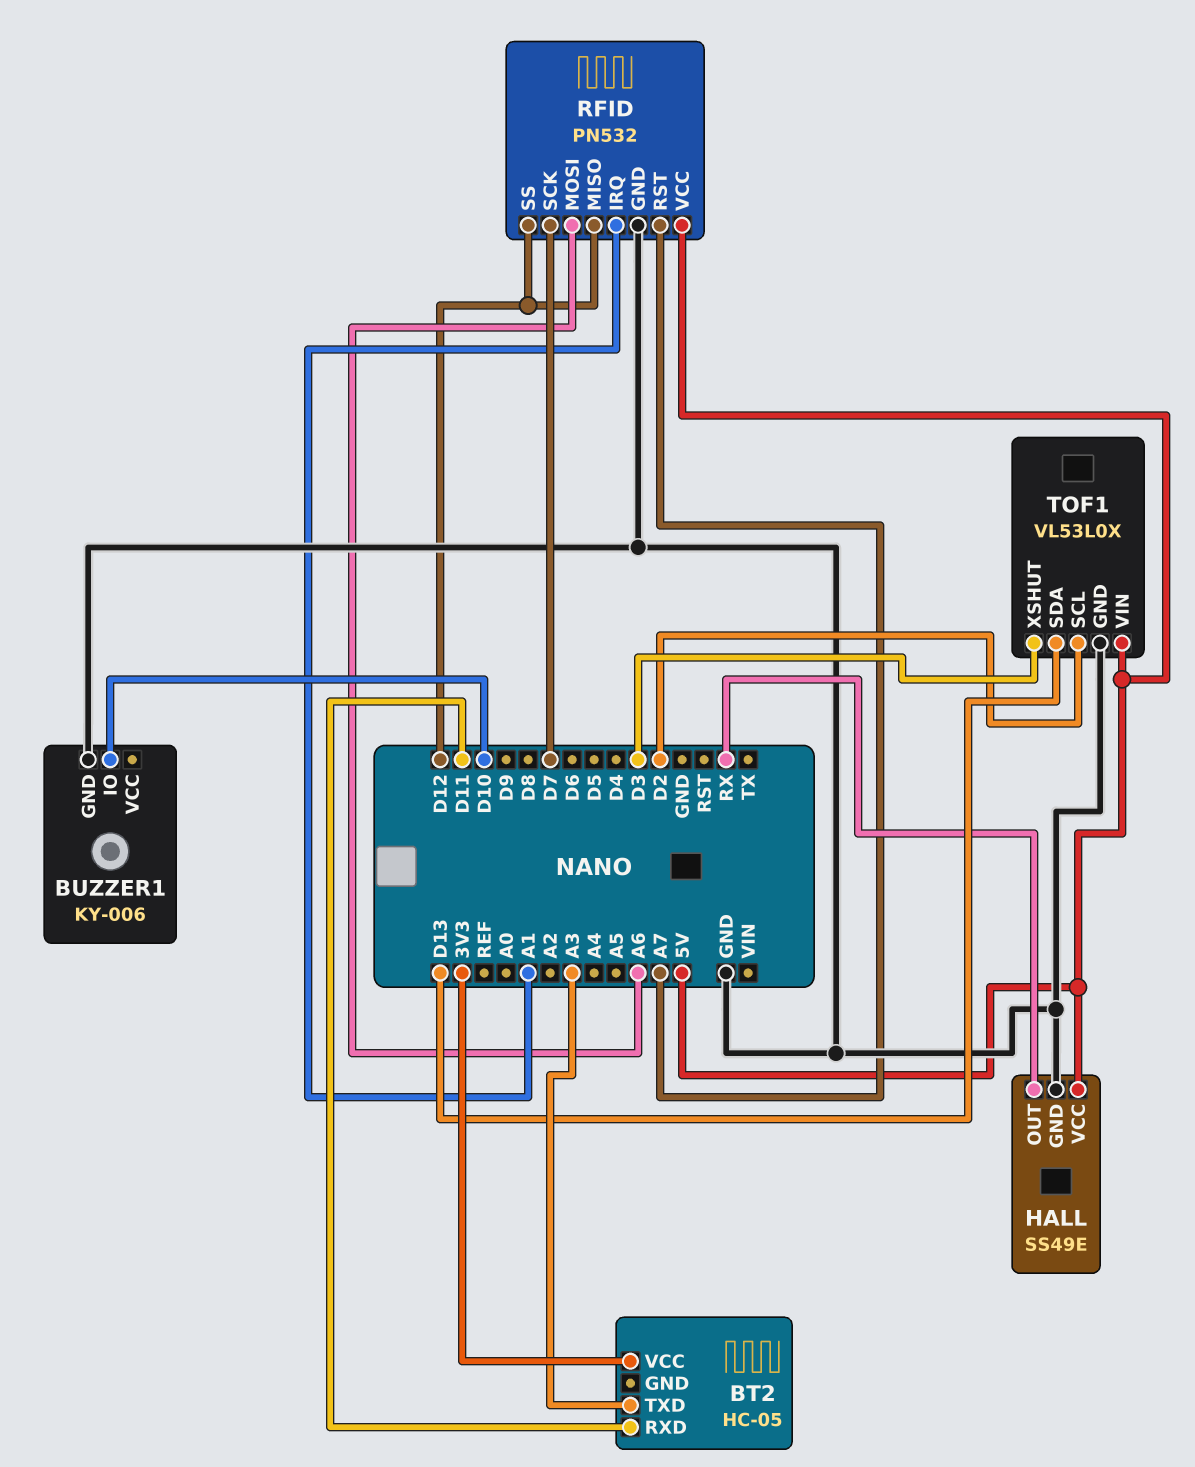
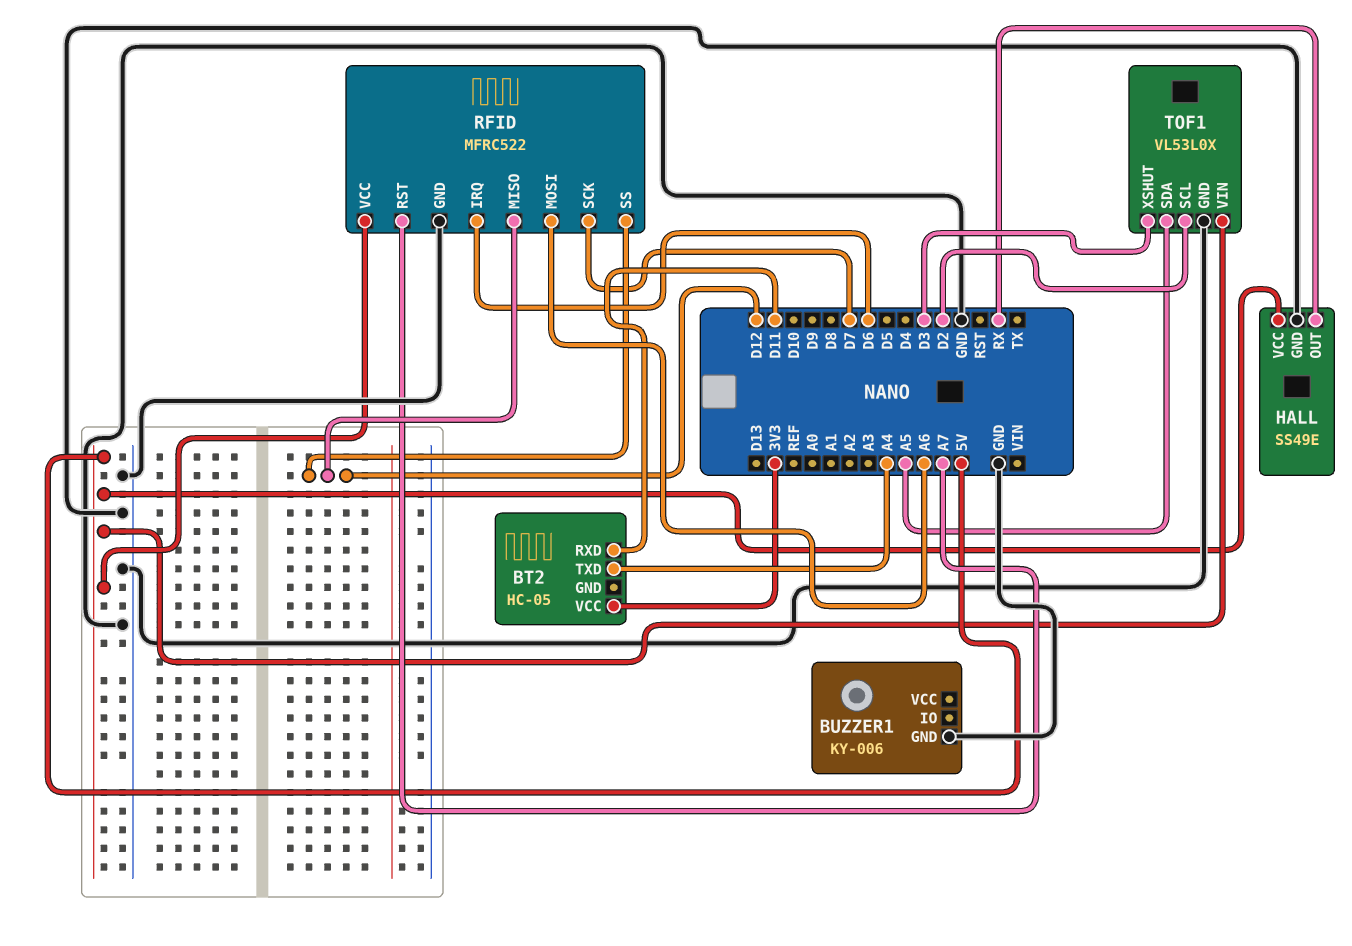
BT2 pin TXD: A3 -> A4
BUZZER1 pin IO: D10 -> none
RFID: PN532 -> MFRC522
RFID pin IRQ: A1 -> D6
TOF1 pin SDA: D13 -> A5

